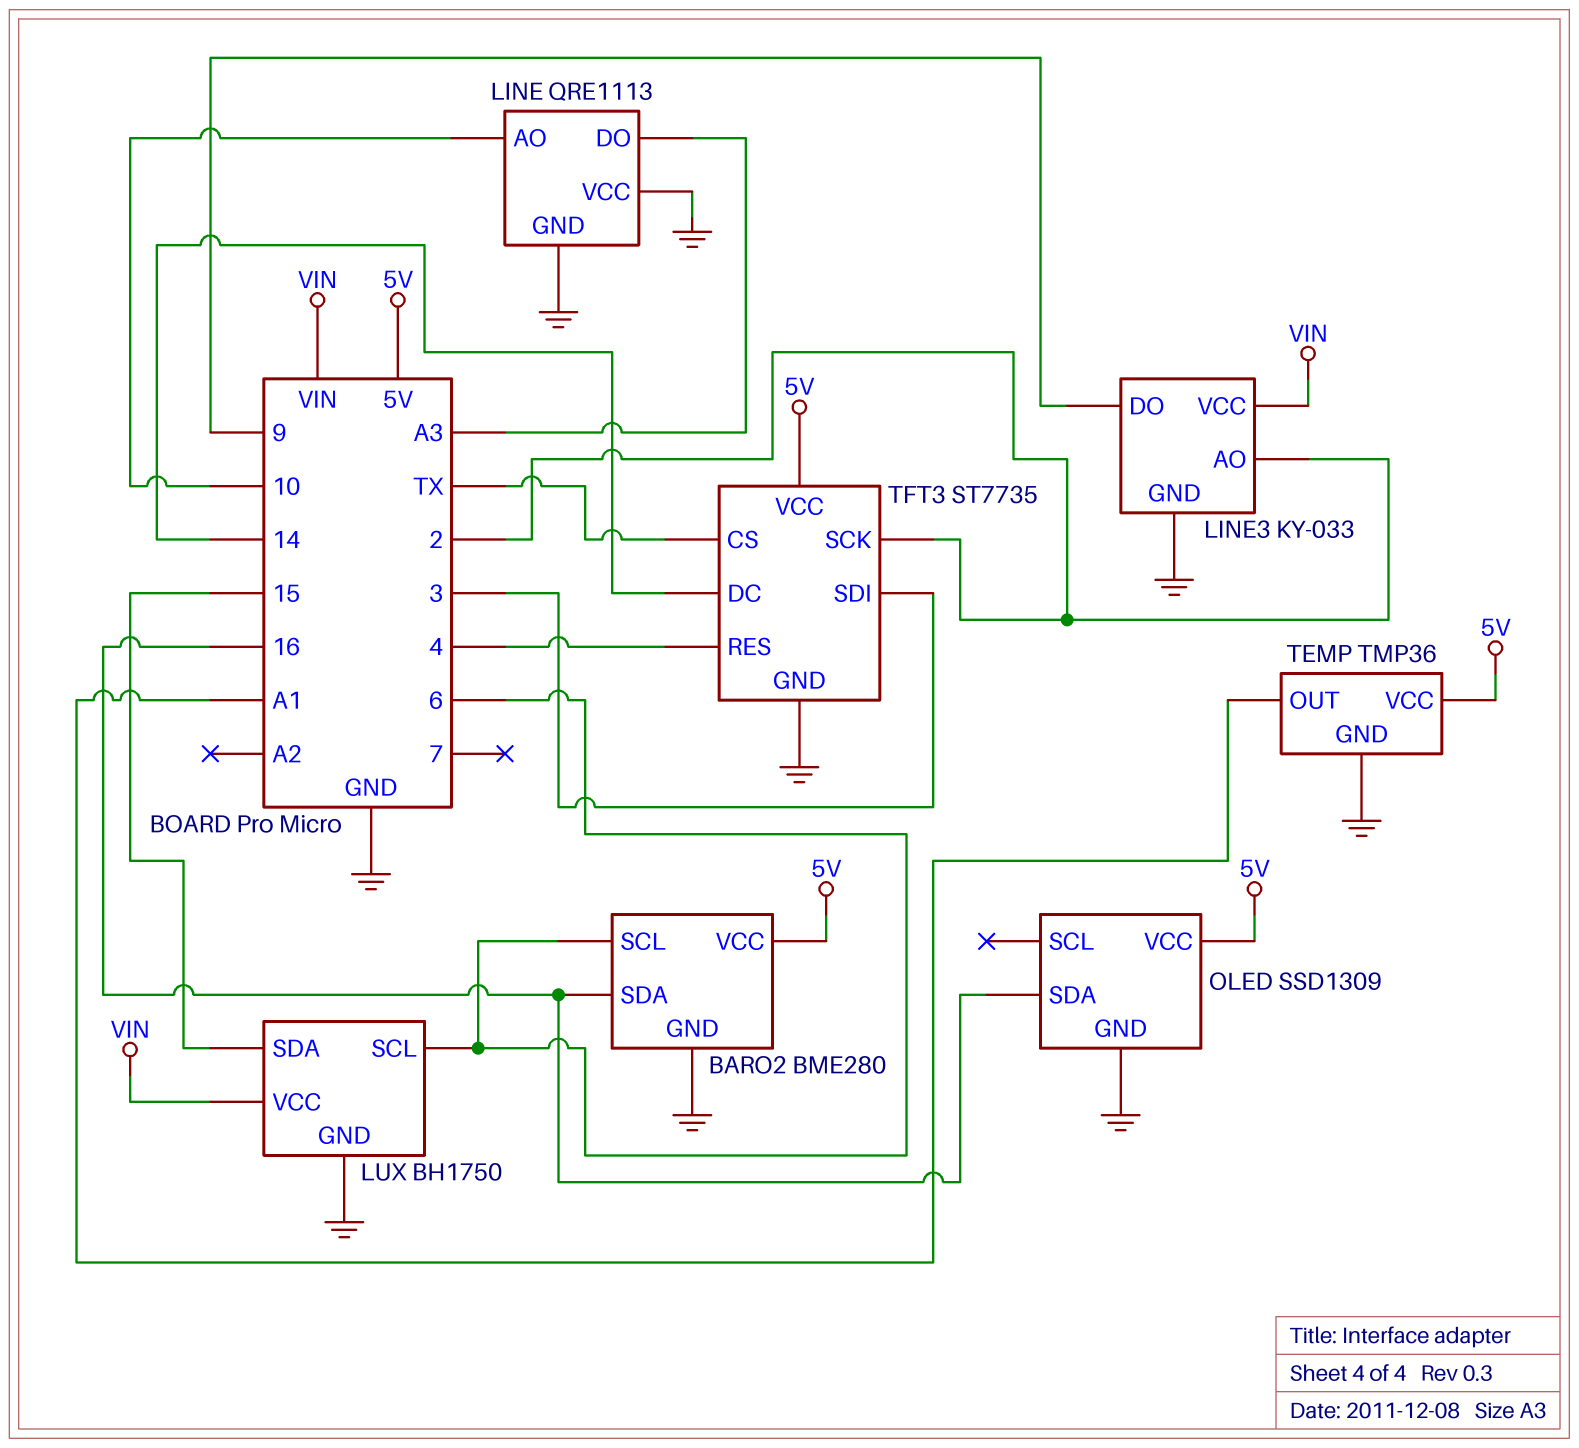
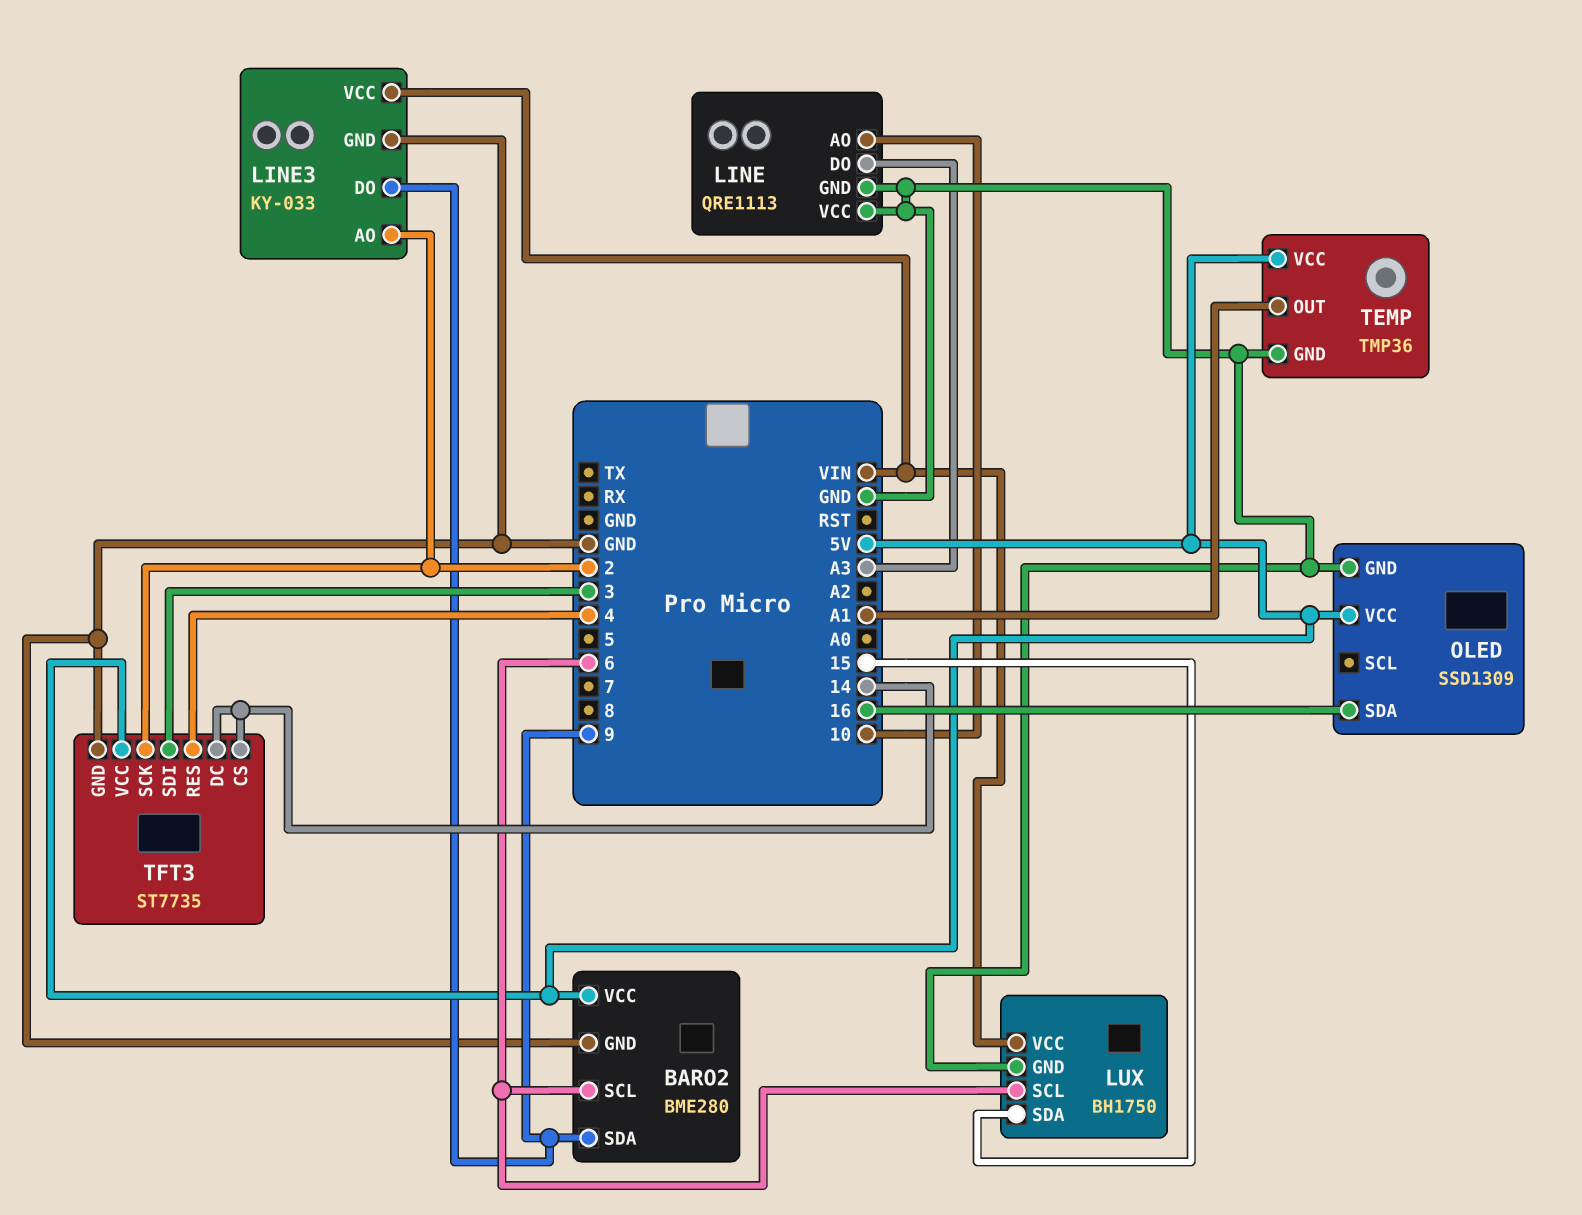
BARO2 pin SDA: 16 -> 9
TFT3 pin CS: TX -> 14

